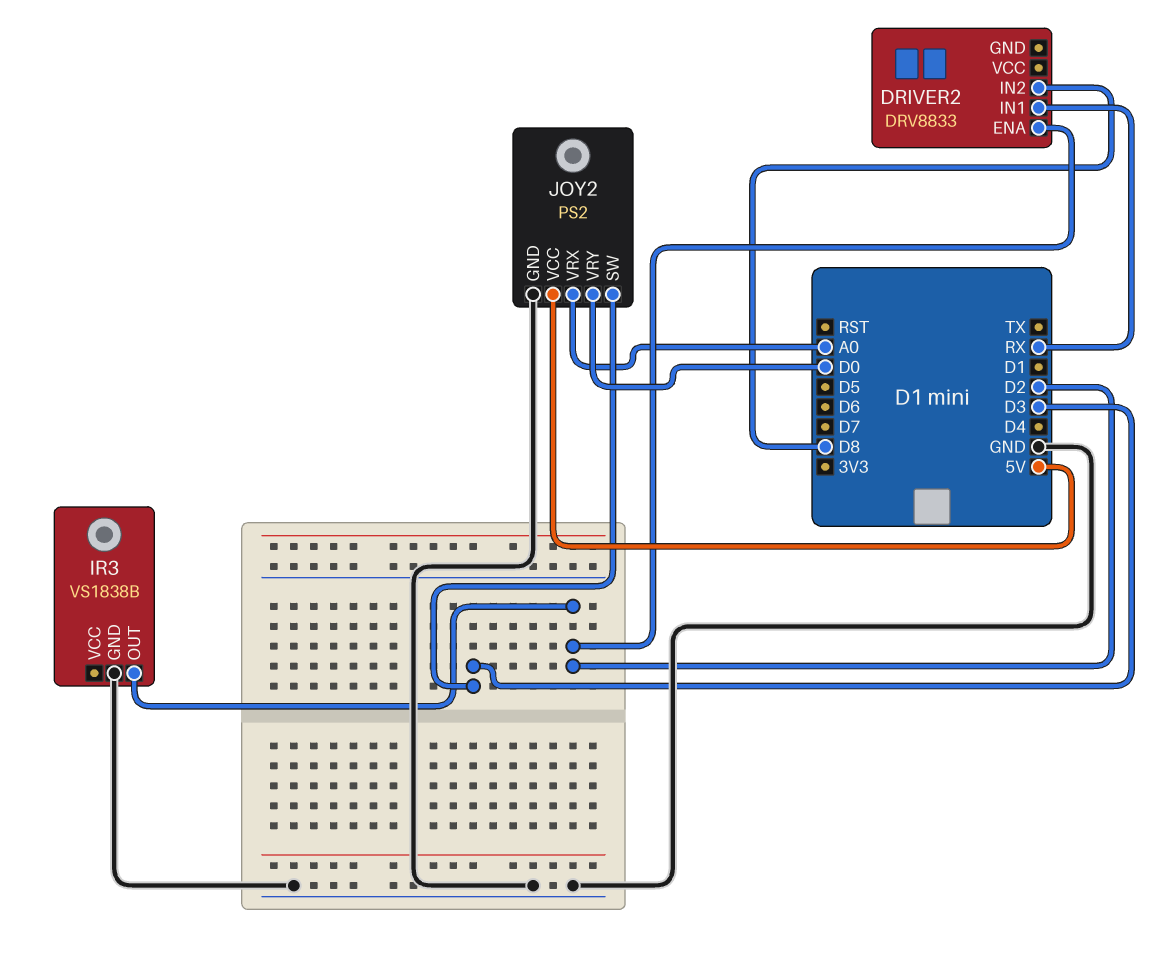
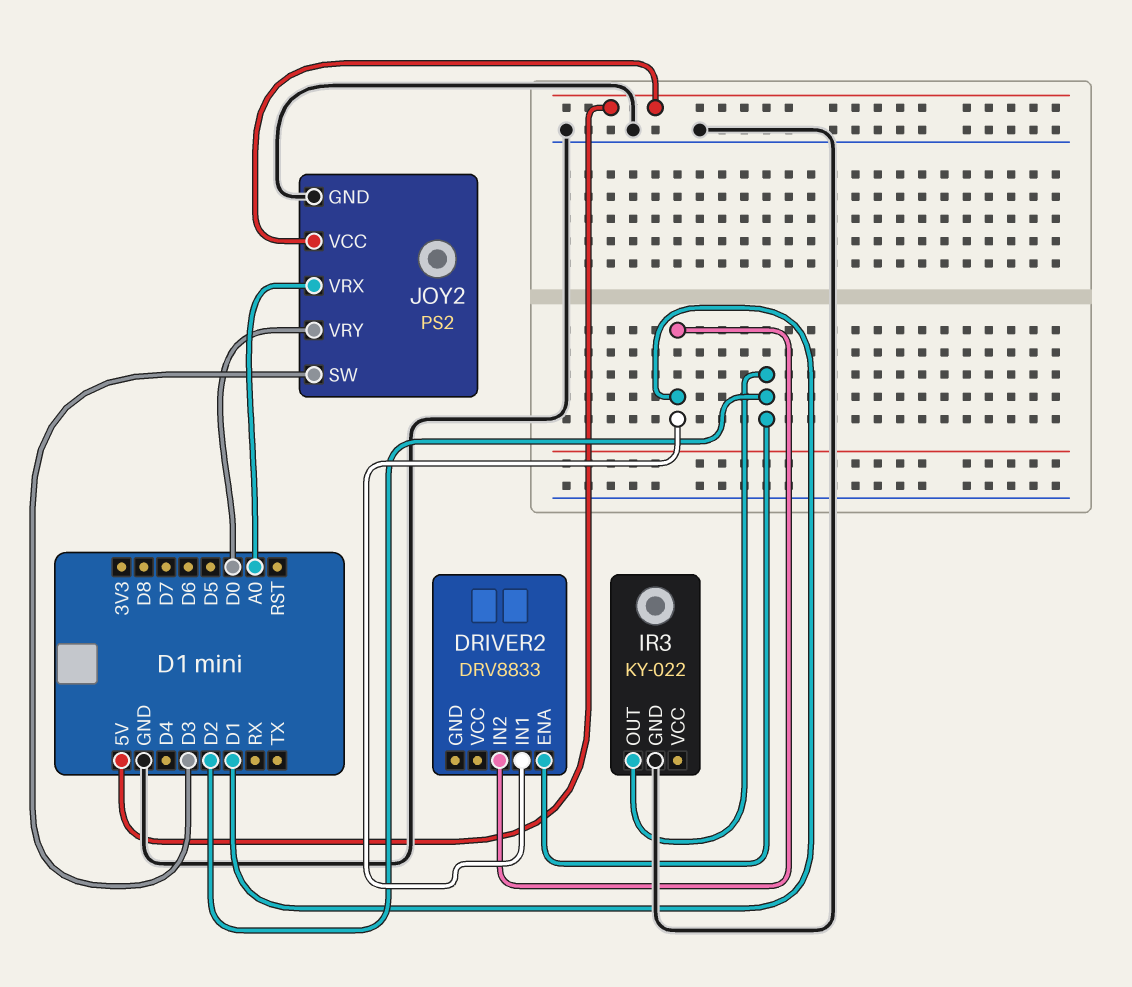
DRIVER2 pin IN1: RX -> D1
DRIVER2 pin IN2: D8 -> D1
IR3: VS1838B -> KY-022

